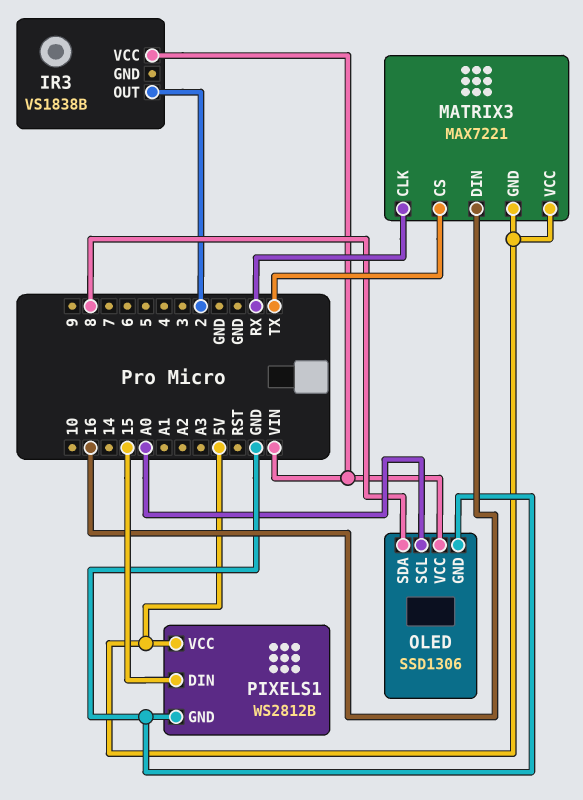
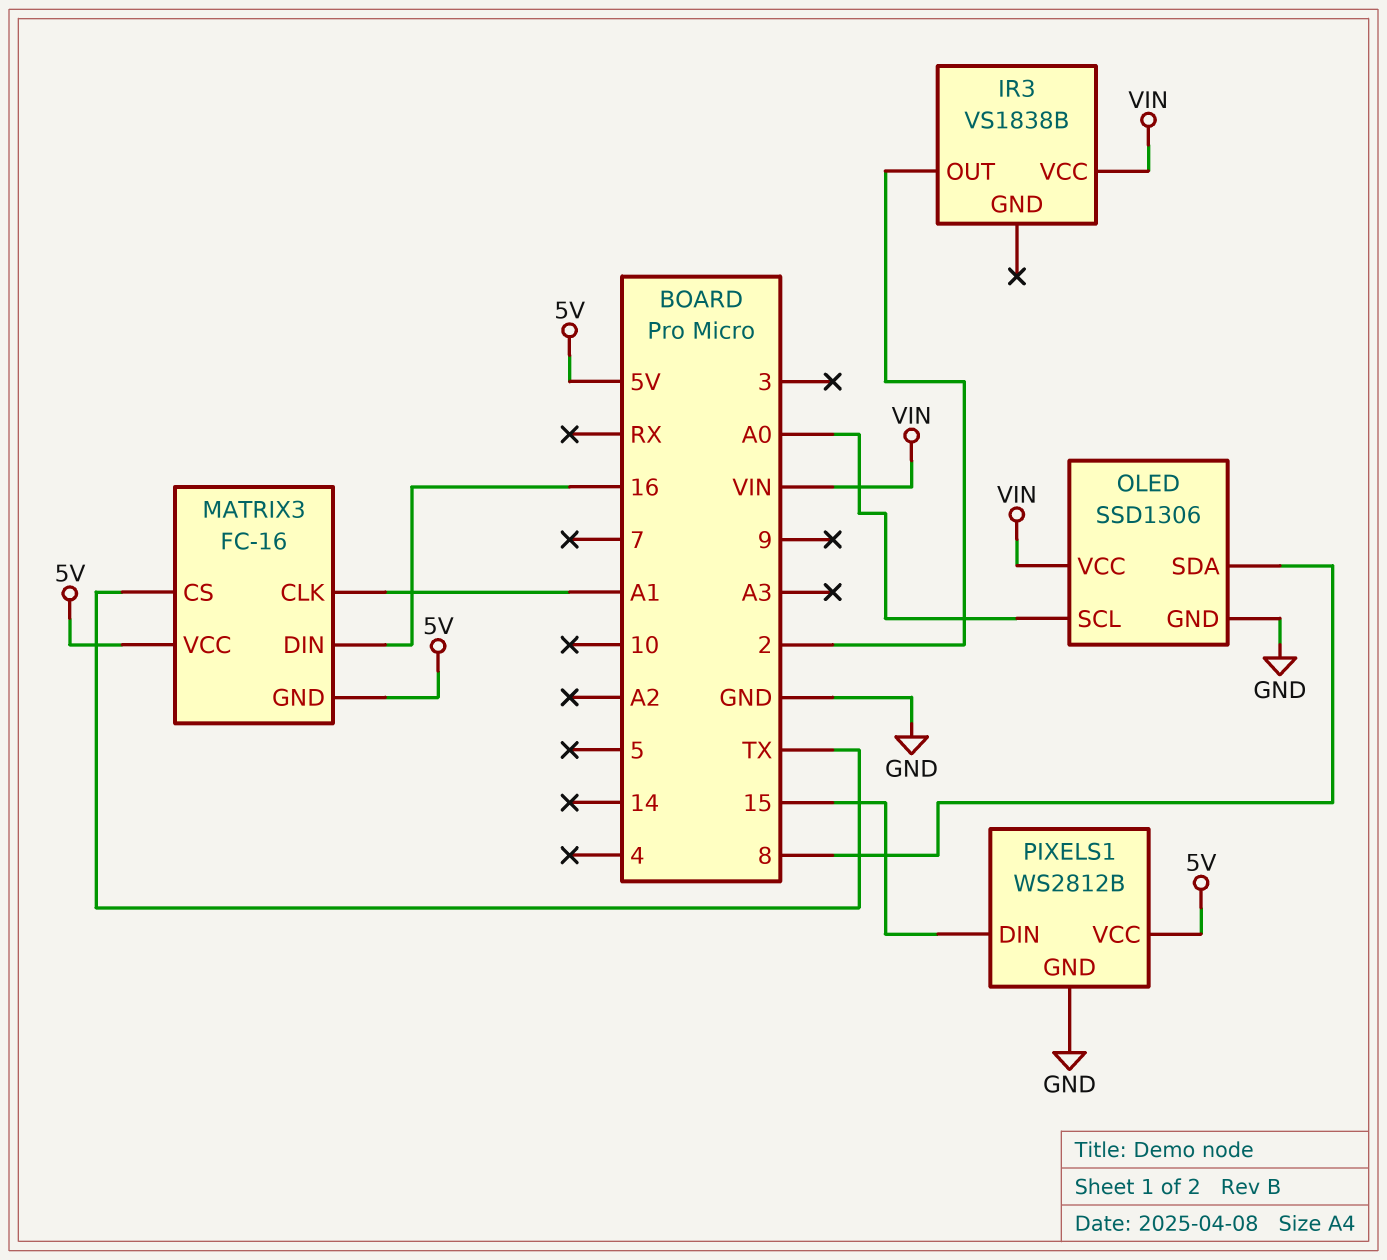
MATRIX3: MAX7221 -> FC-16
MATRIX3 pin CLK: RX -> A1

